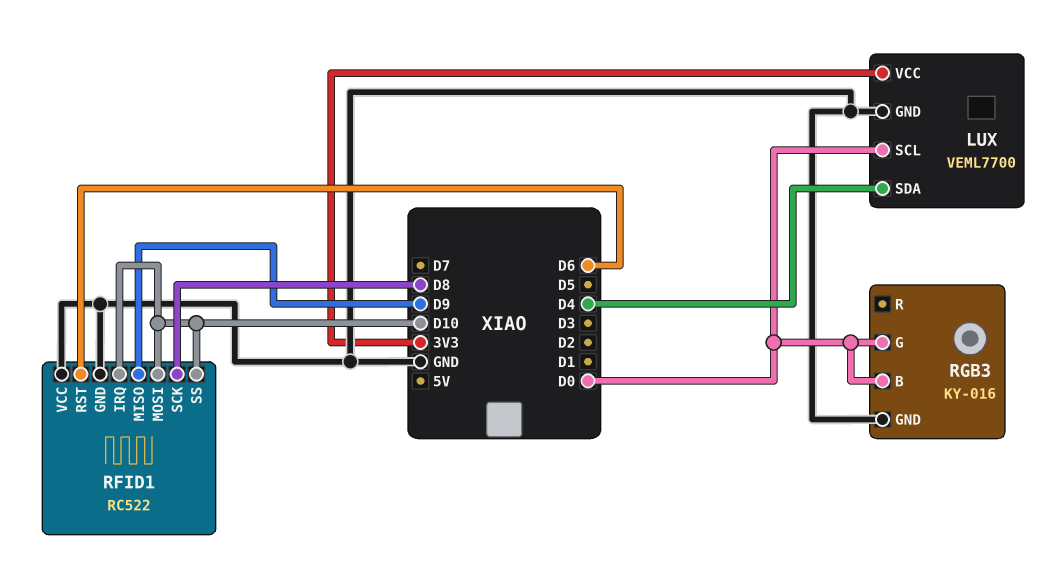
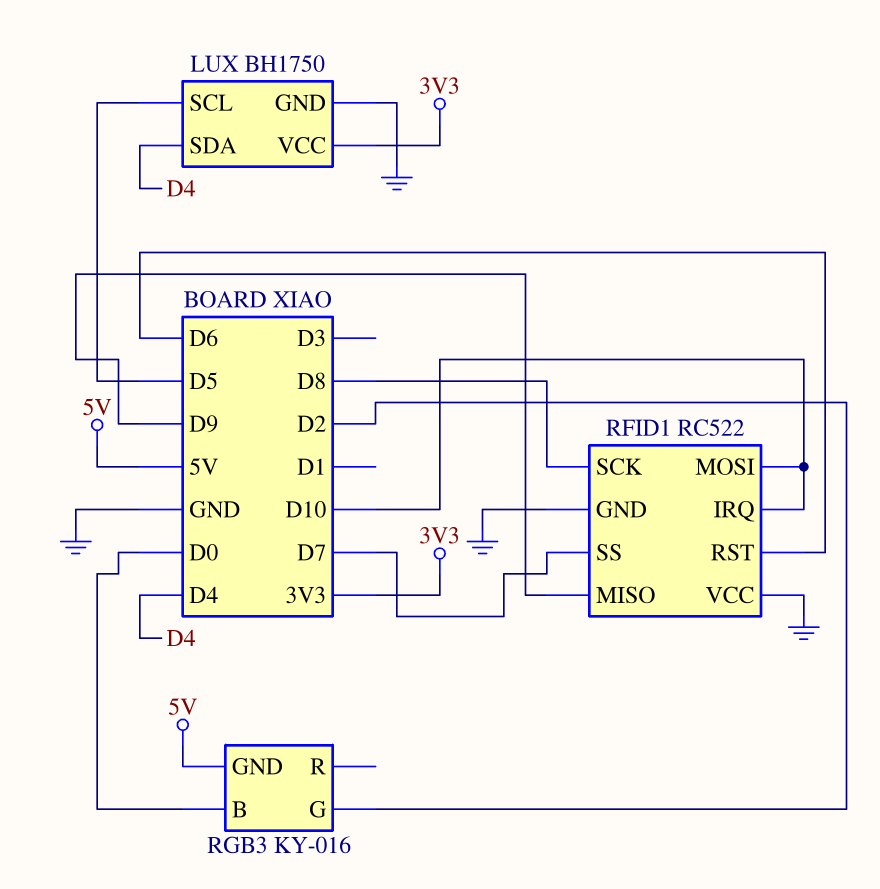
LUX: VEML7700 -> BH1750
LUX pin SCL: D0 -> D5
RFID1 pin SS: D10 -> D7
RGB3 pin G: D0 -> D2
RGB3 pin GND: GND -> 5V

